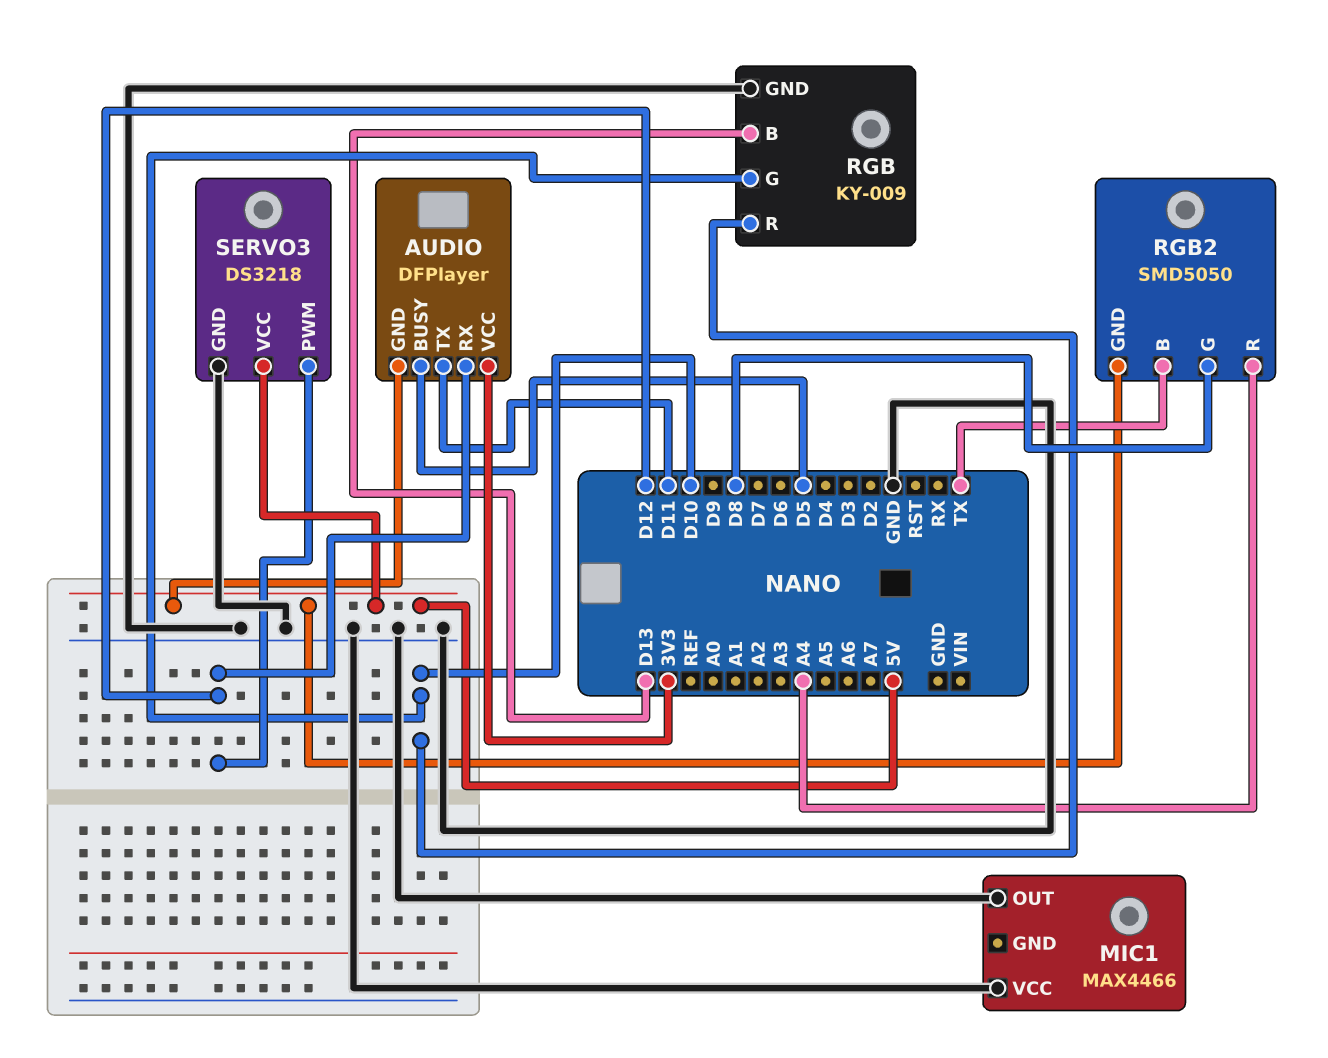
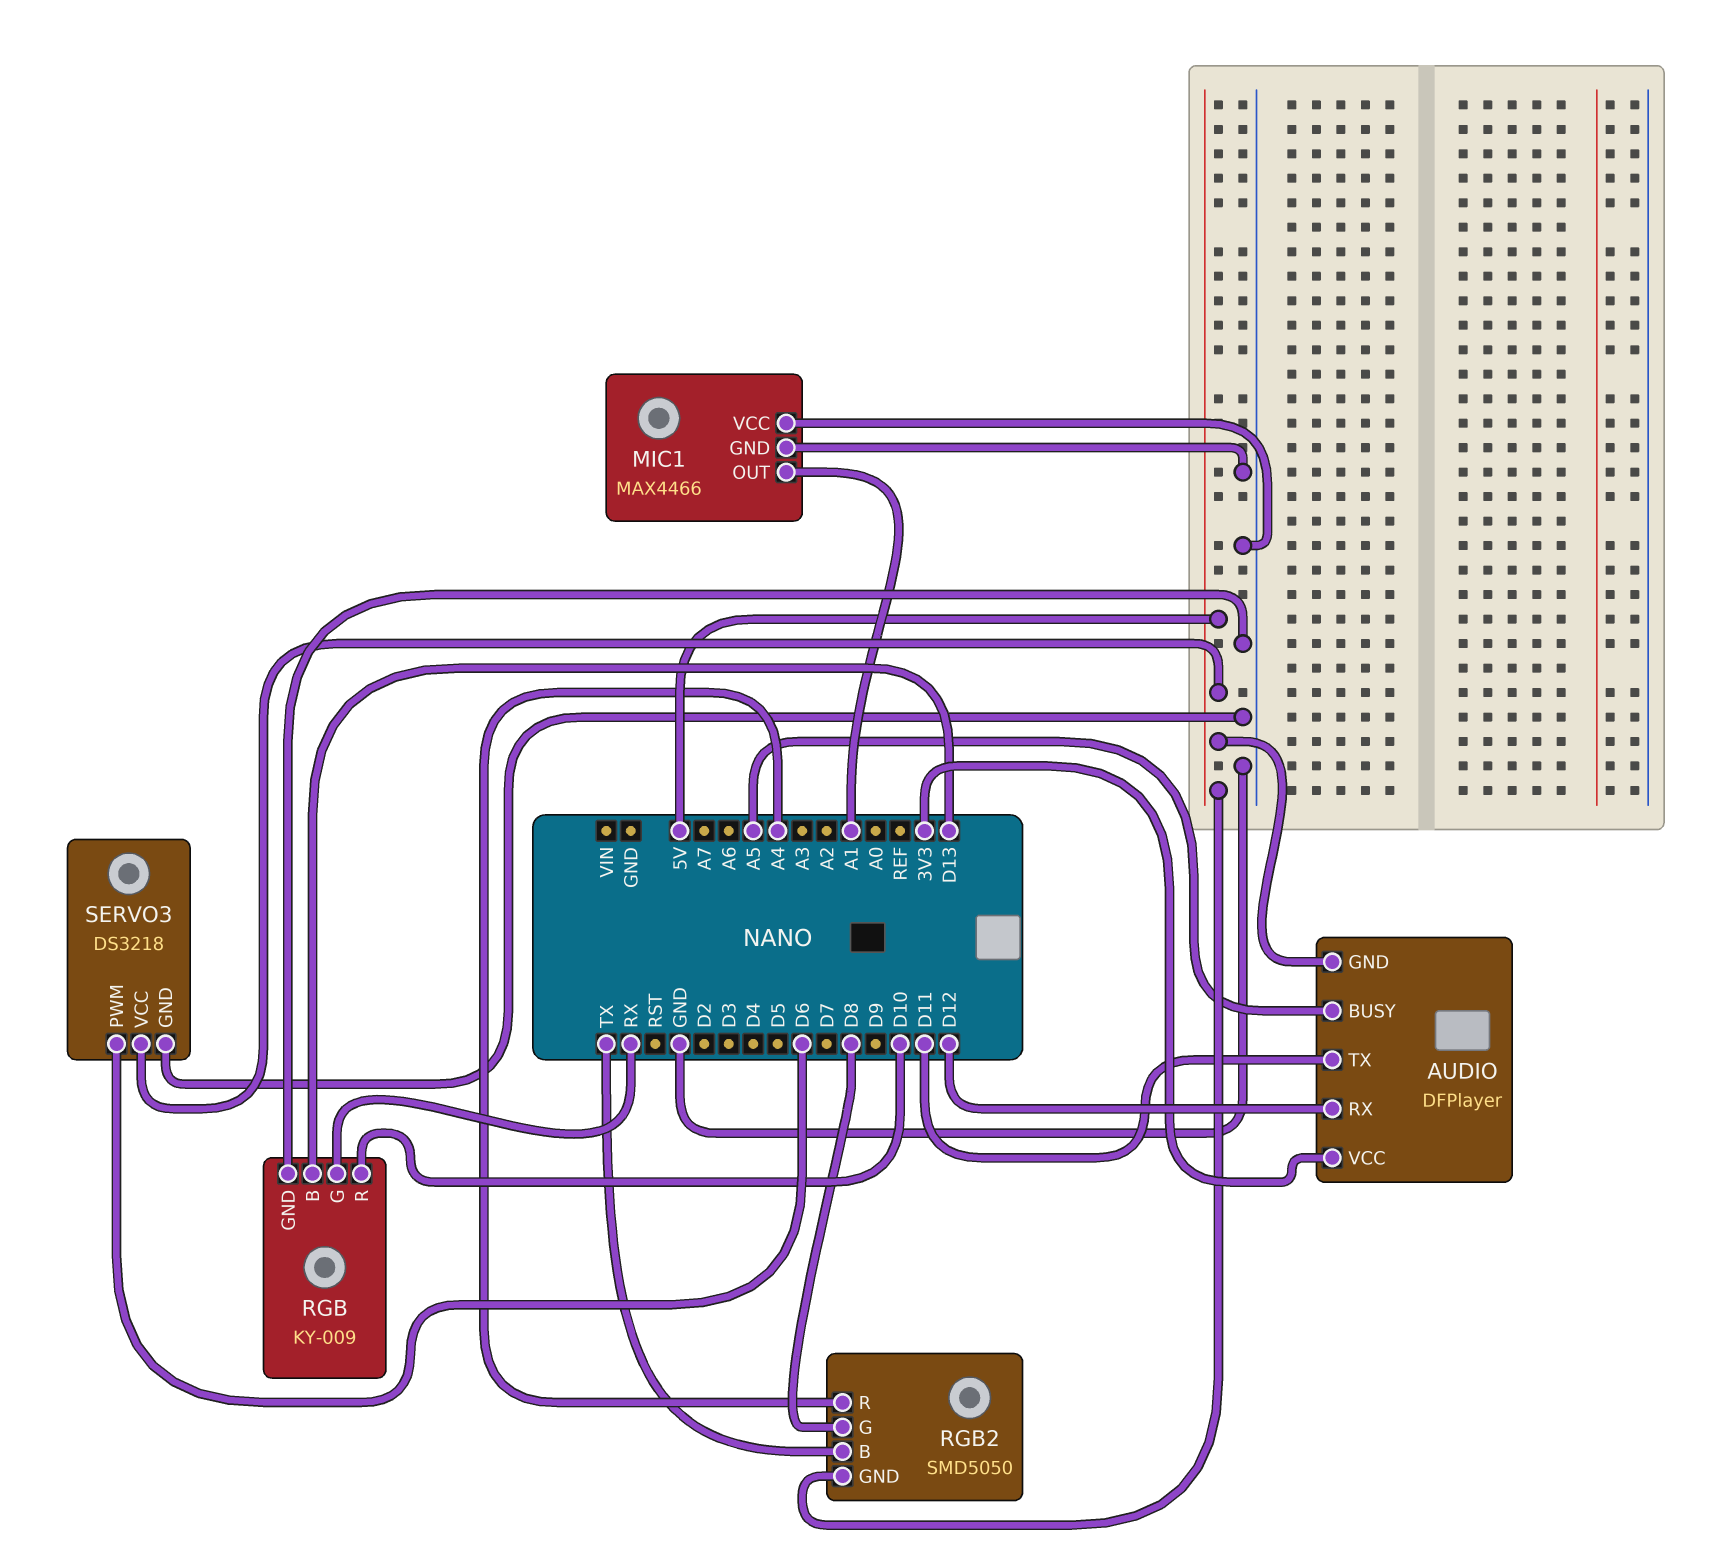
AUDIO pin BUSY: D5 -> A5
MIC1 pin GND: none -> GND
MIC1 pin OUT: GND -> A1
RGB pin G: D10 -> RX
SERVO3 pin PWM: D12 -> D6

